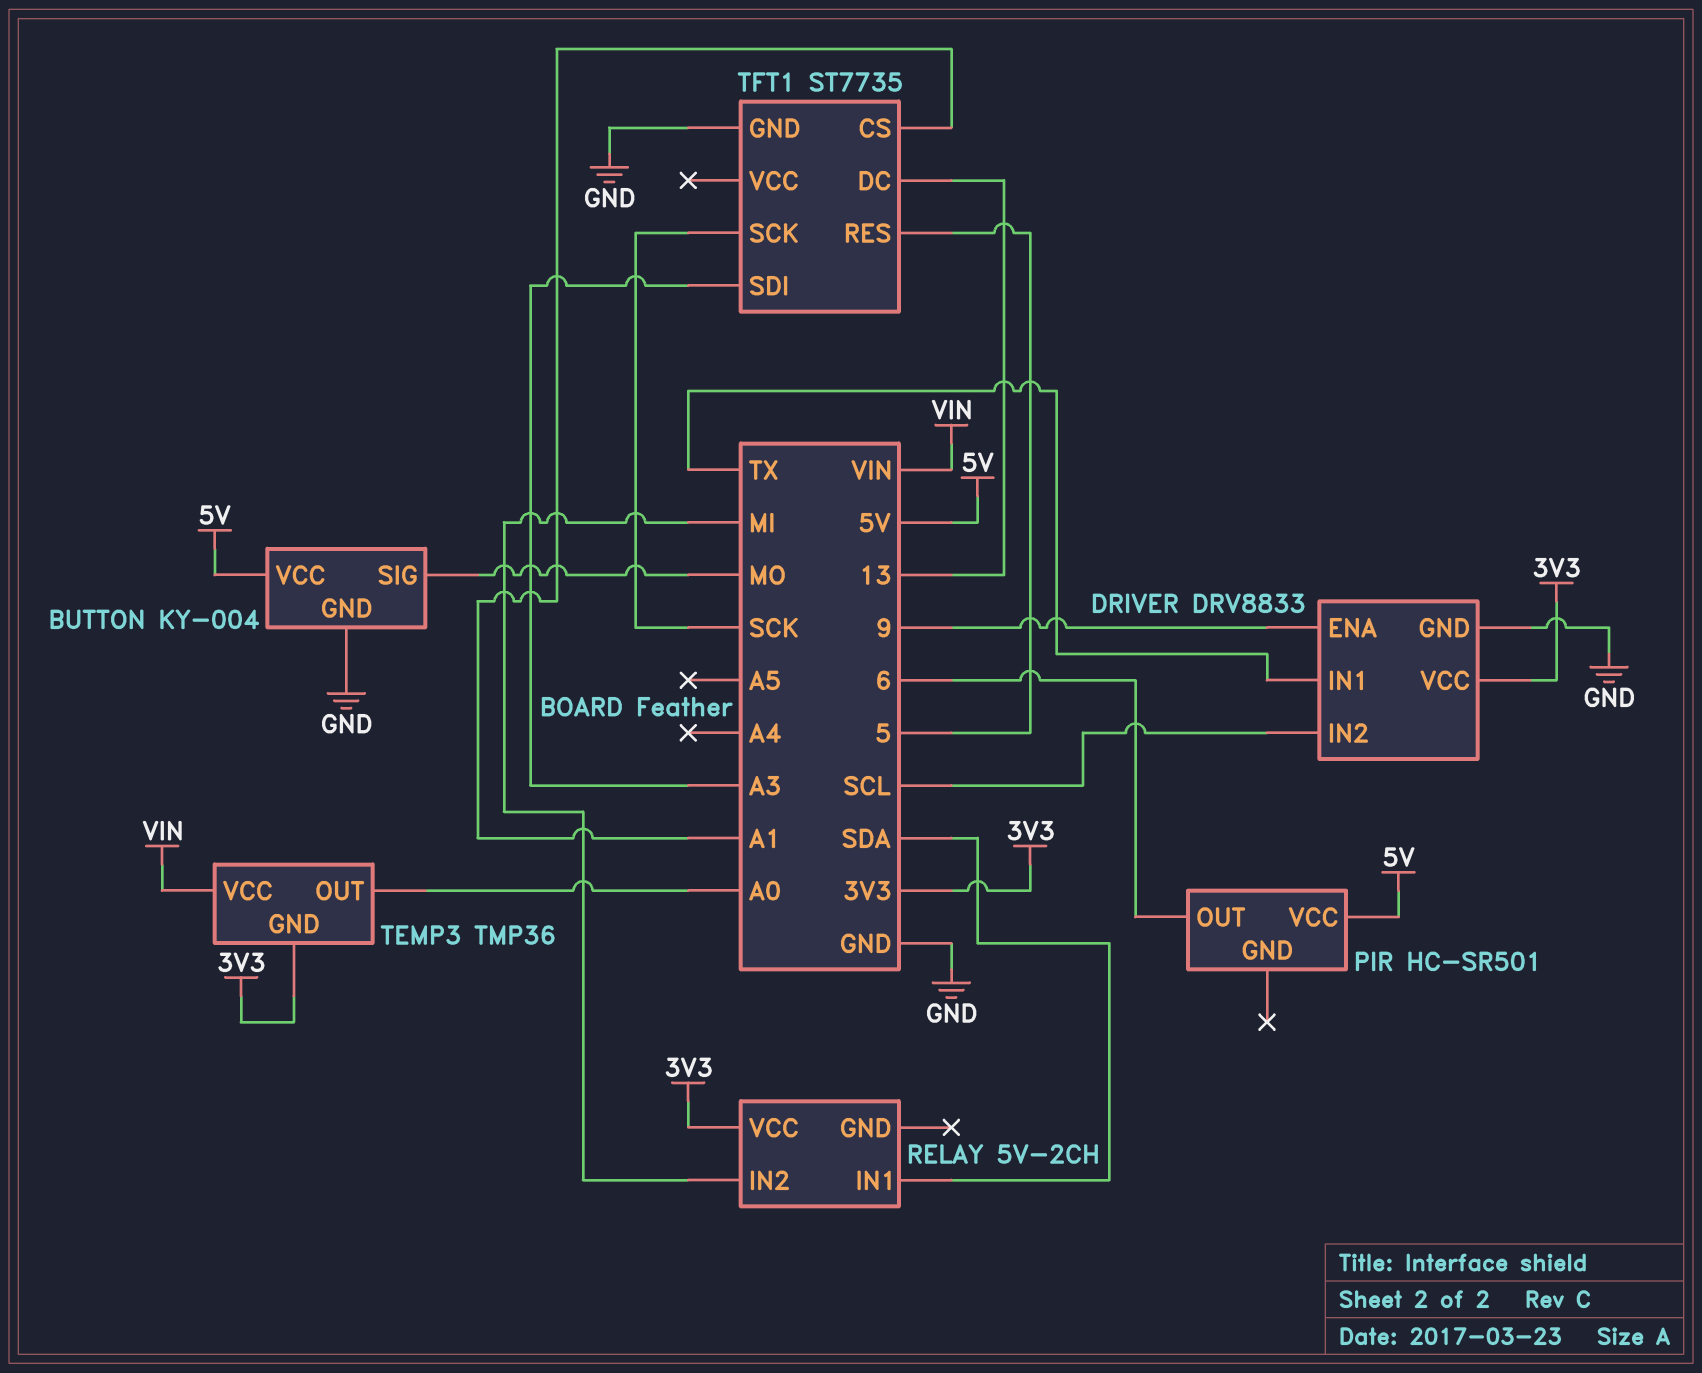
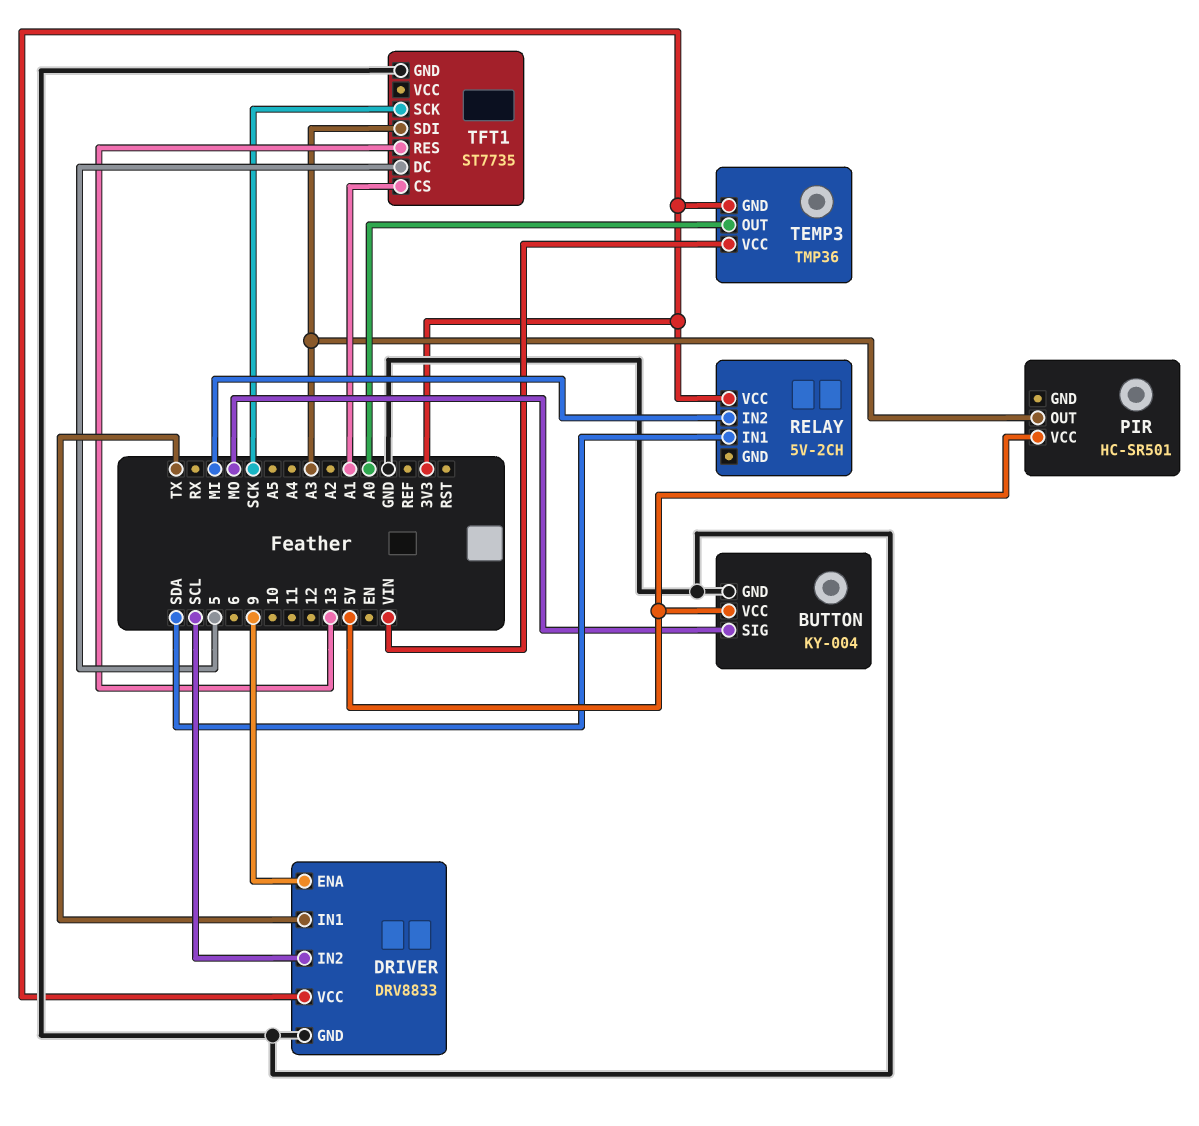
PIR pin OUT: 6 -> A3
TFT1 pin DC: 13 -> 5
TFT1 pin RES: 5 -> 13

